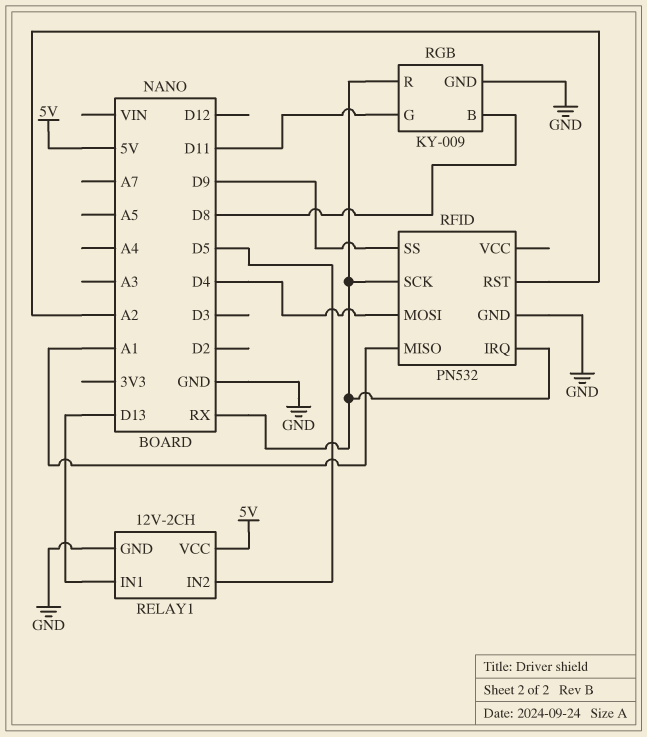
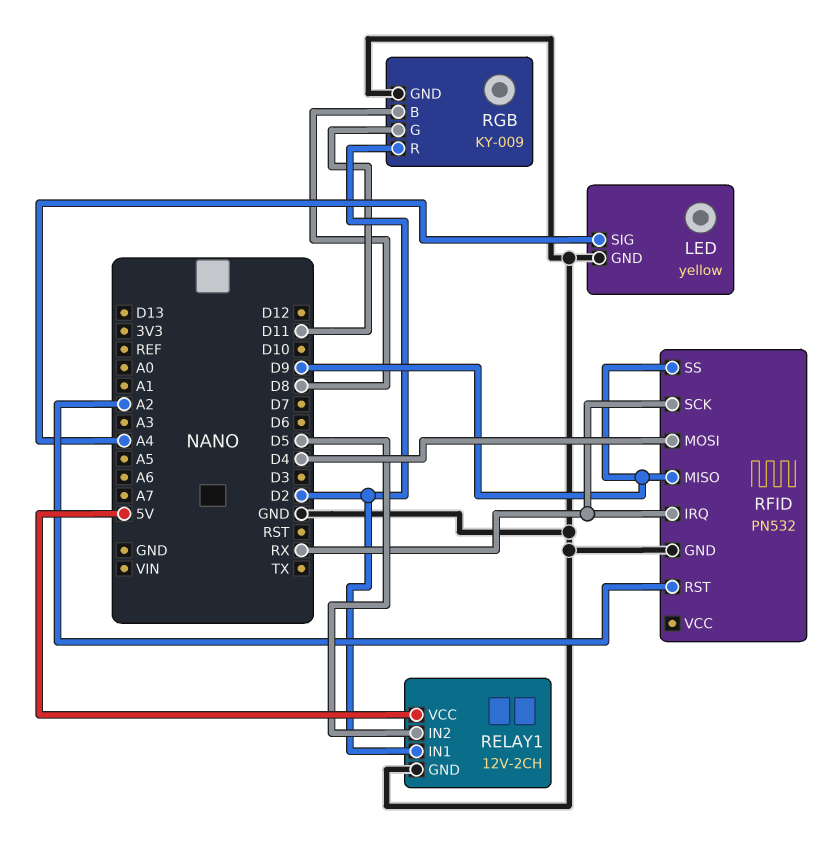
LED: none -> yellow
LED pin GND: none -> GND
LED pin SIG: none -> A4
RELAY1 pin IN1: D13 -> D2
RFID pin MISO: A1 -> D9
RGB pin R: RX -> D2

